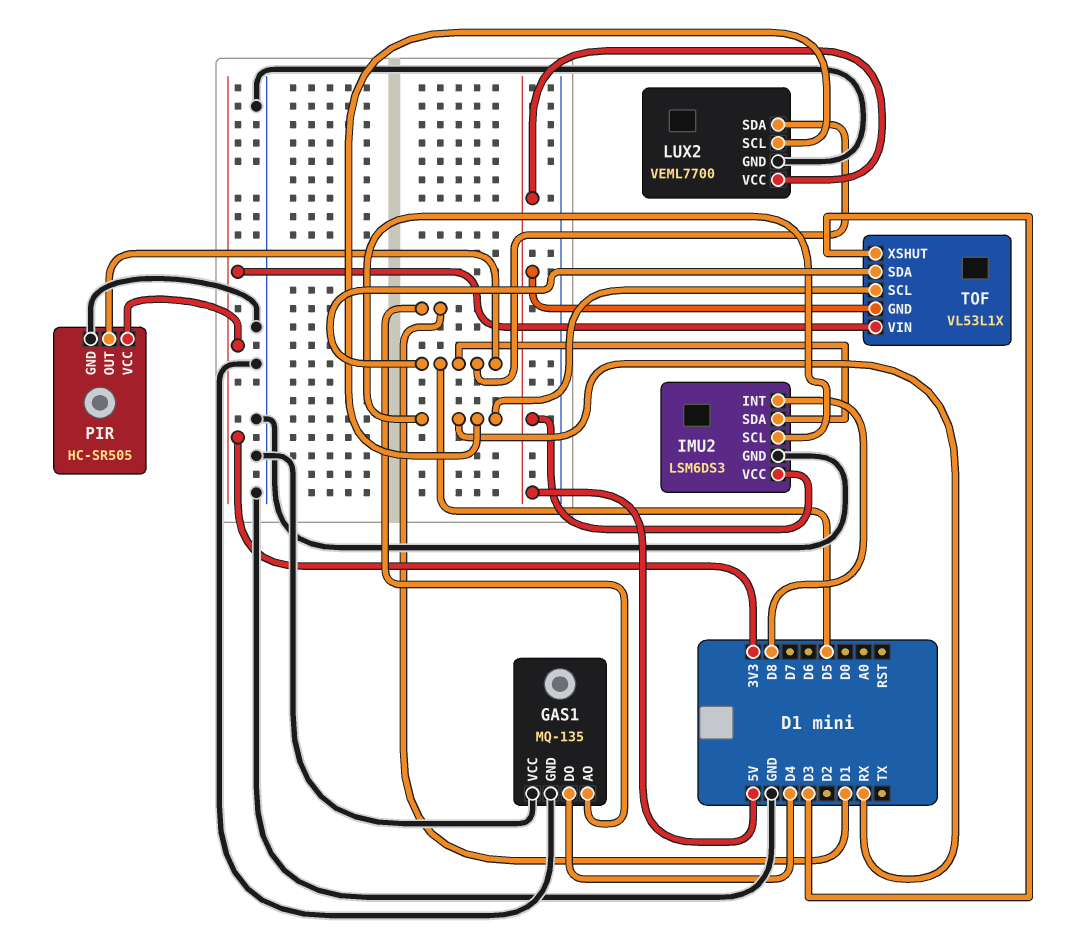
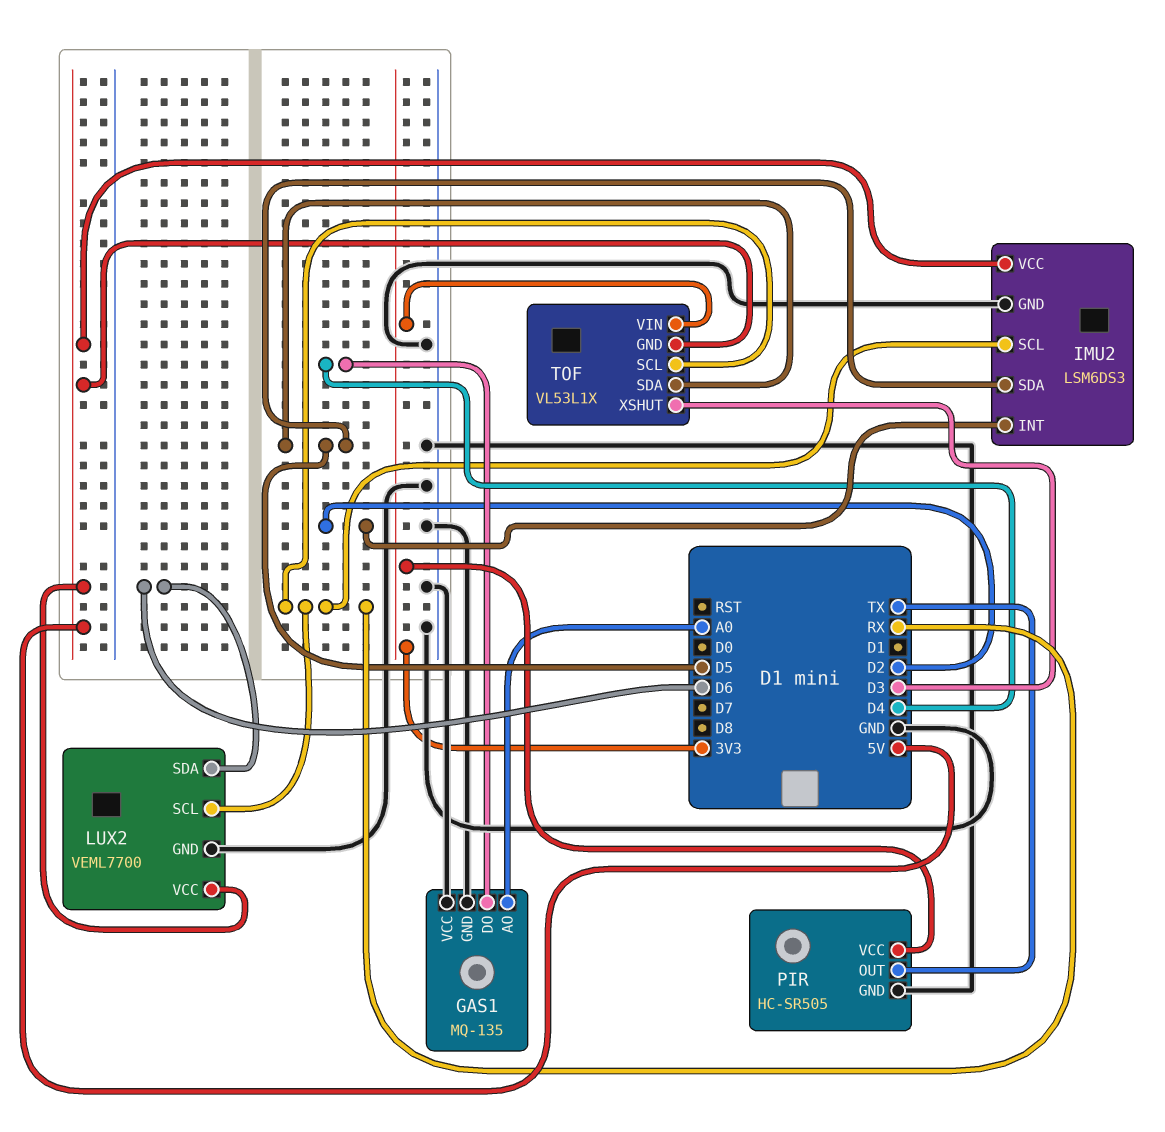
GAS1 pin AO: D1 -> A0
IMU2 pin INT: D8 -> D2
LUX2 pin SDA: D5 -> D6
PIR pin OUT: D5 -> TX

